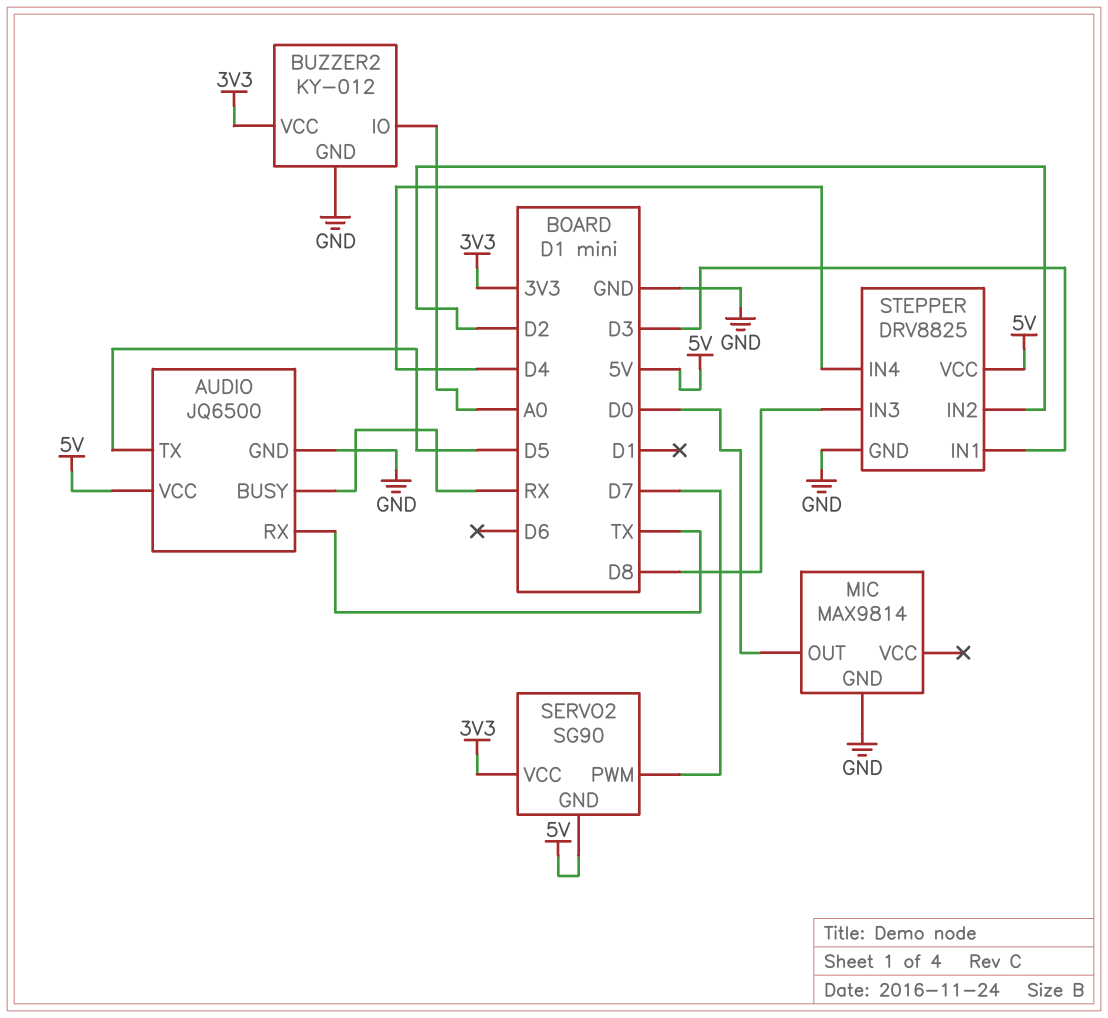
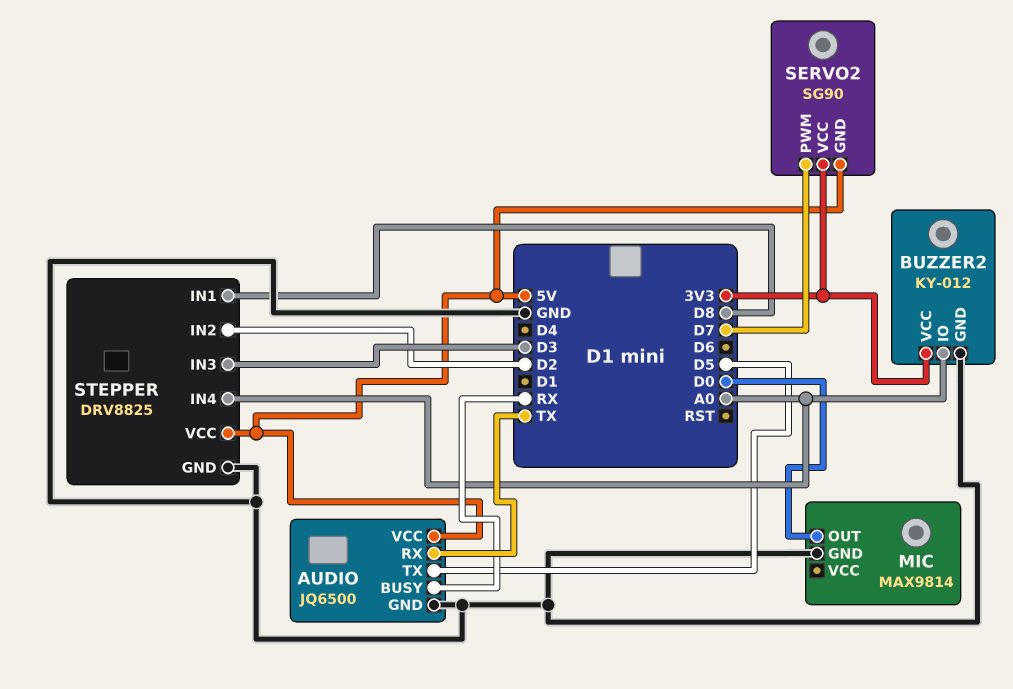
STEPPER pin IN1: D3 -> D8
STEPPER pin IN3: D8 -> D3
STEPPER pin IN4: D4 -> A0

